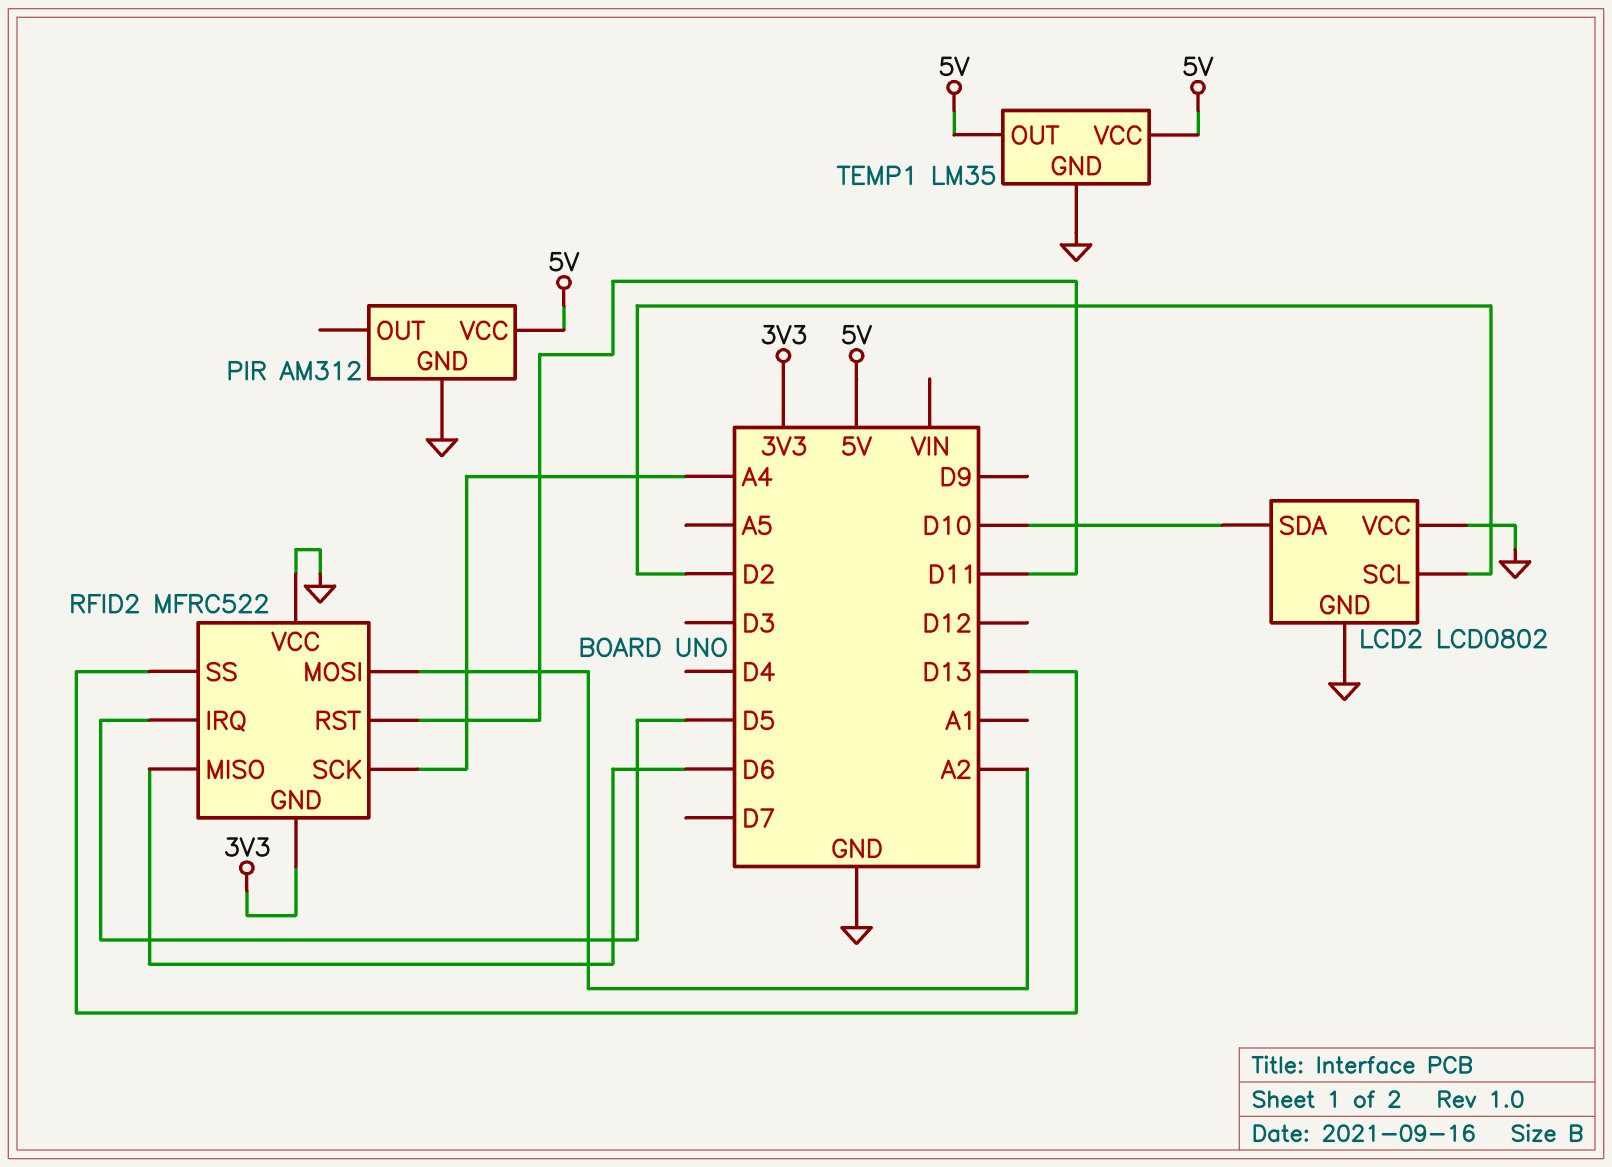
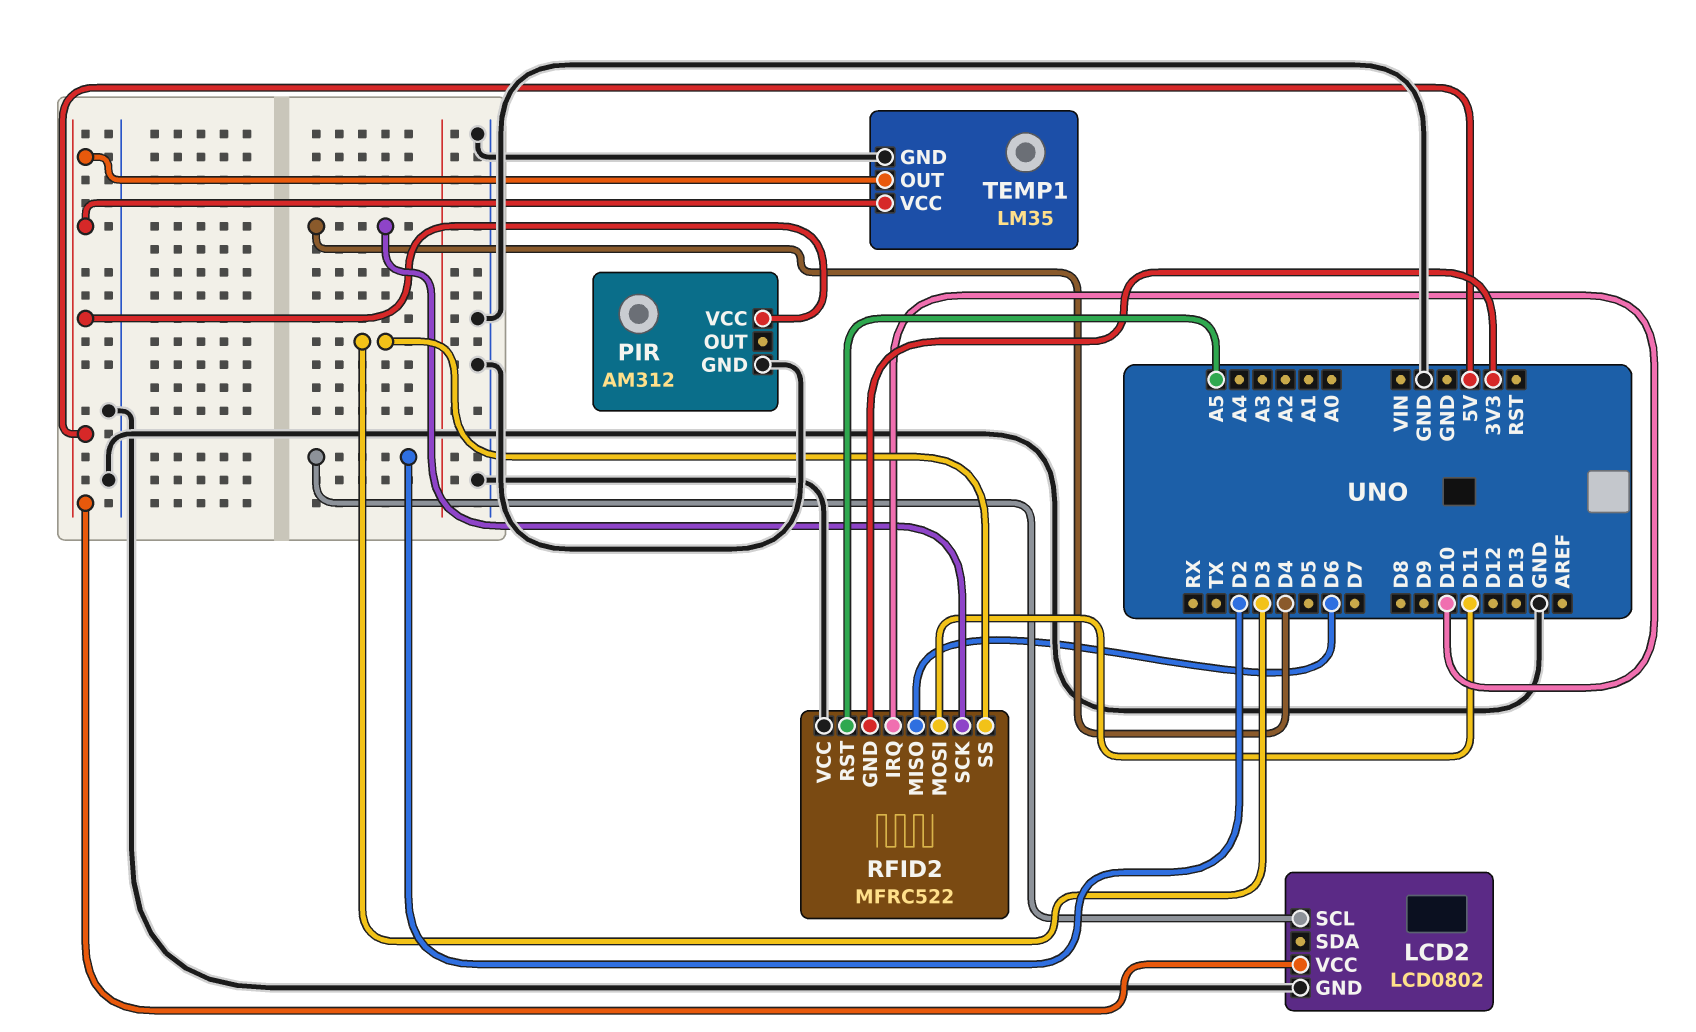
LCD2 pin SDA: D10 -> none
LCD2 pin VCC: GND -> 5V
RFID2 pin IRQ: D5 -> D10
RFID2 pin MOSI: A2 -> D11
RFID2 pin RST: D11 -> A5
RFID2 pin SCK: A4 -> D4
RFID2 pin SS: D13 -> D3

